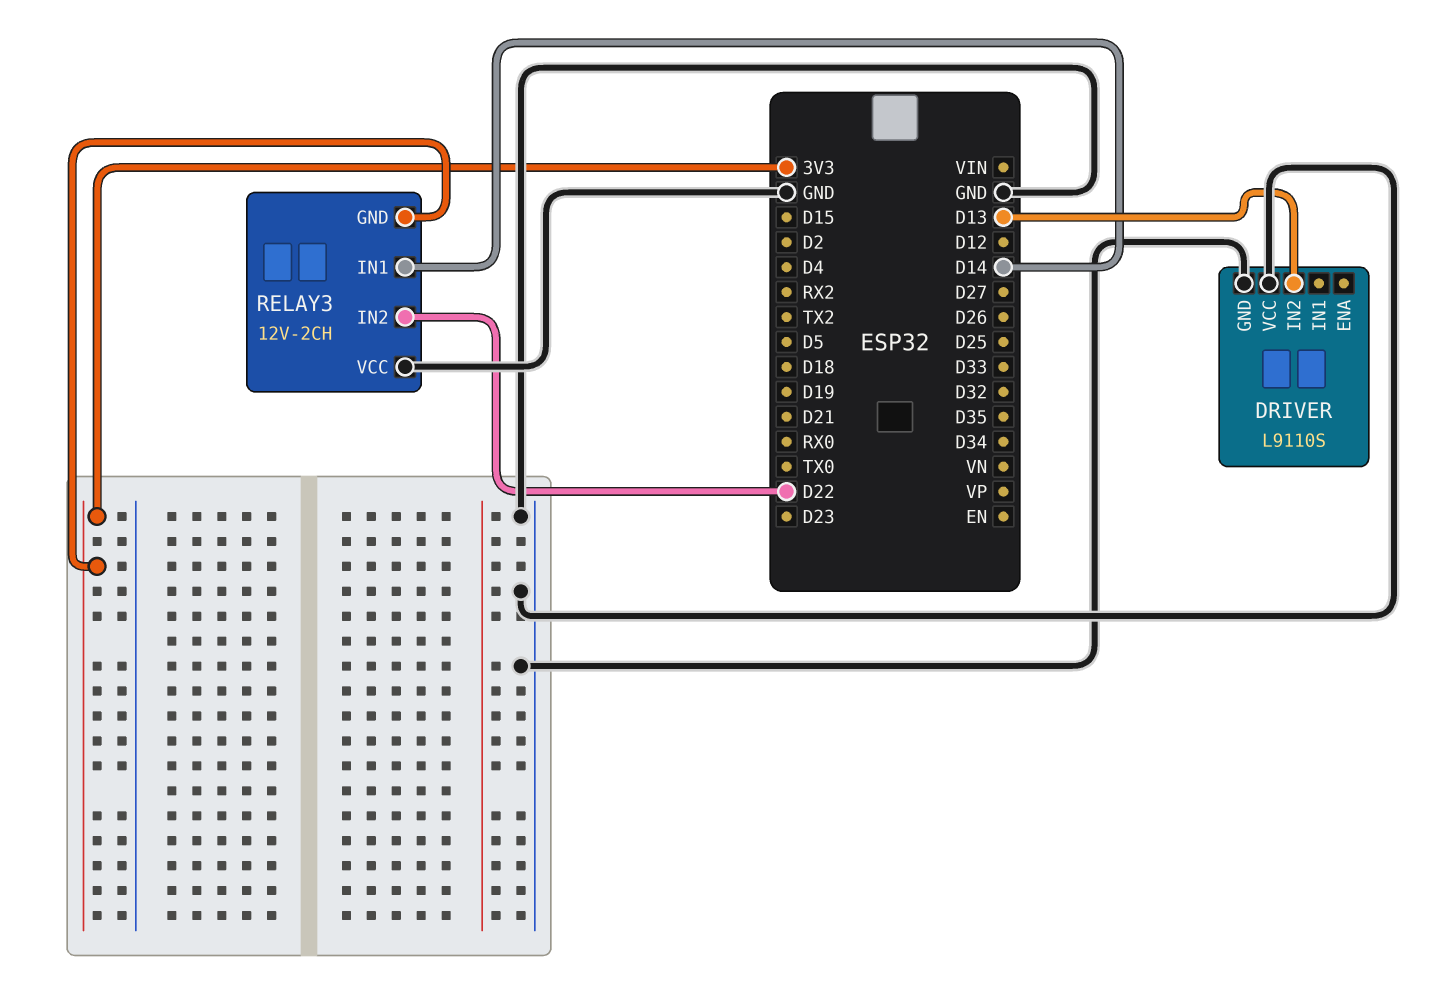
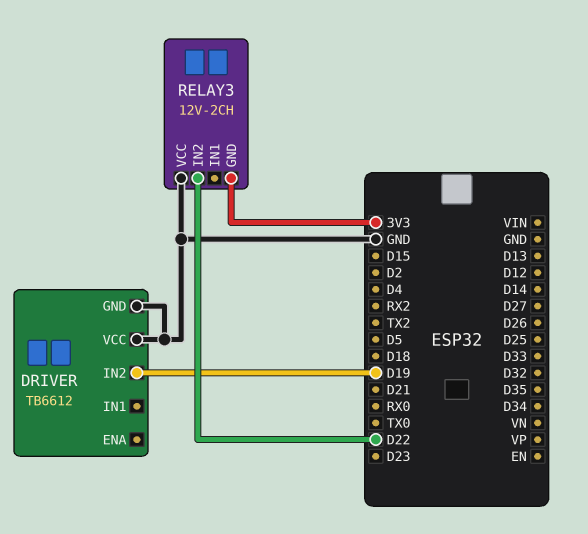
DRIVER: L9110S -> TB6612
DRIVER pin IN2: D13 -> D19
RELAY3 pin IN1: D14 -> none

